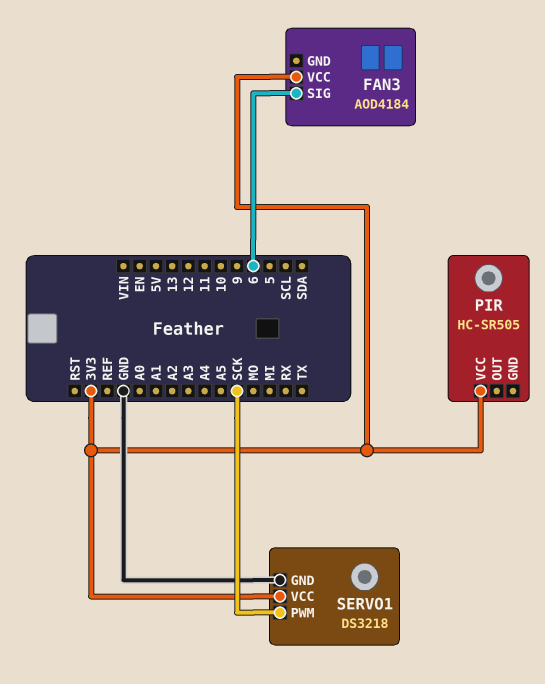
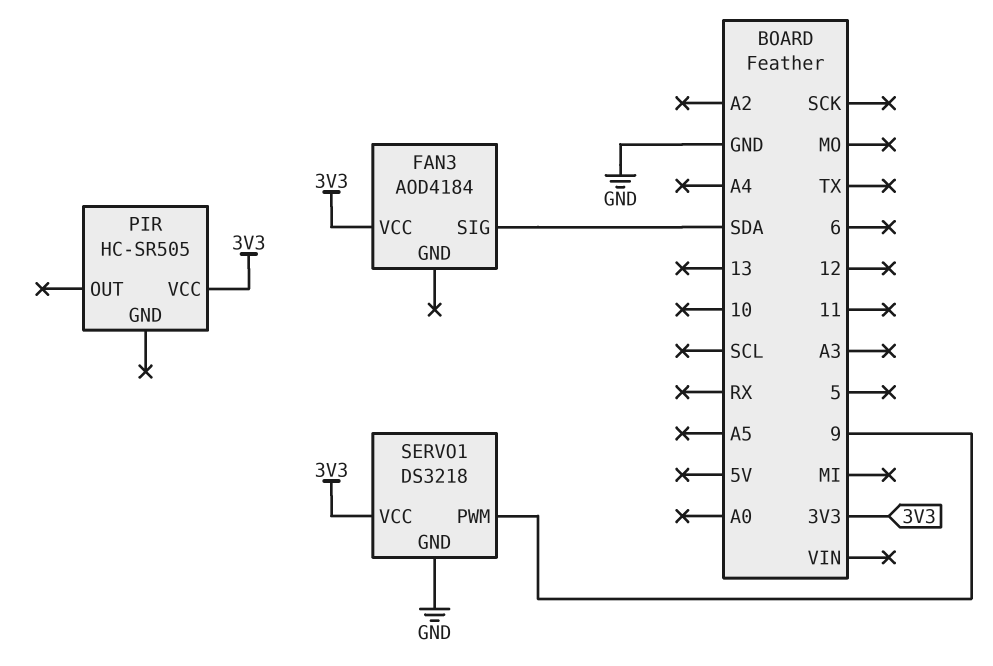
FAN3 pin SIG: 6 -> SDA
SERVO1 pin PWM: SCK -> 9

